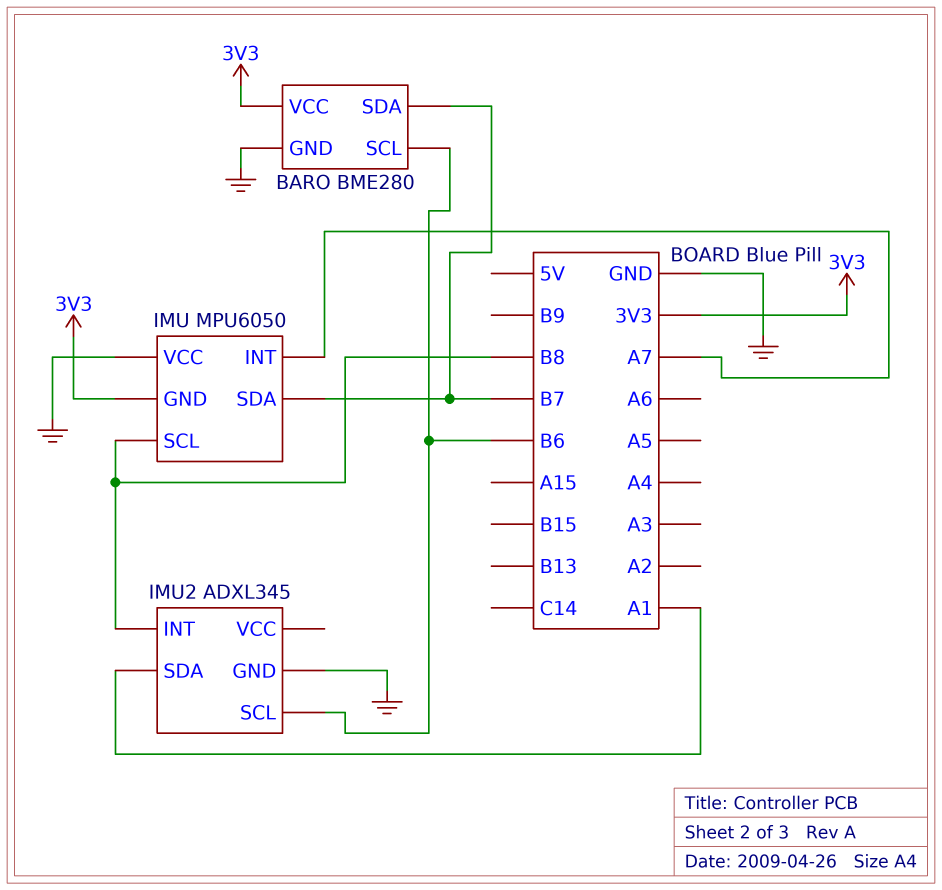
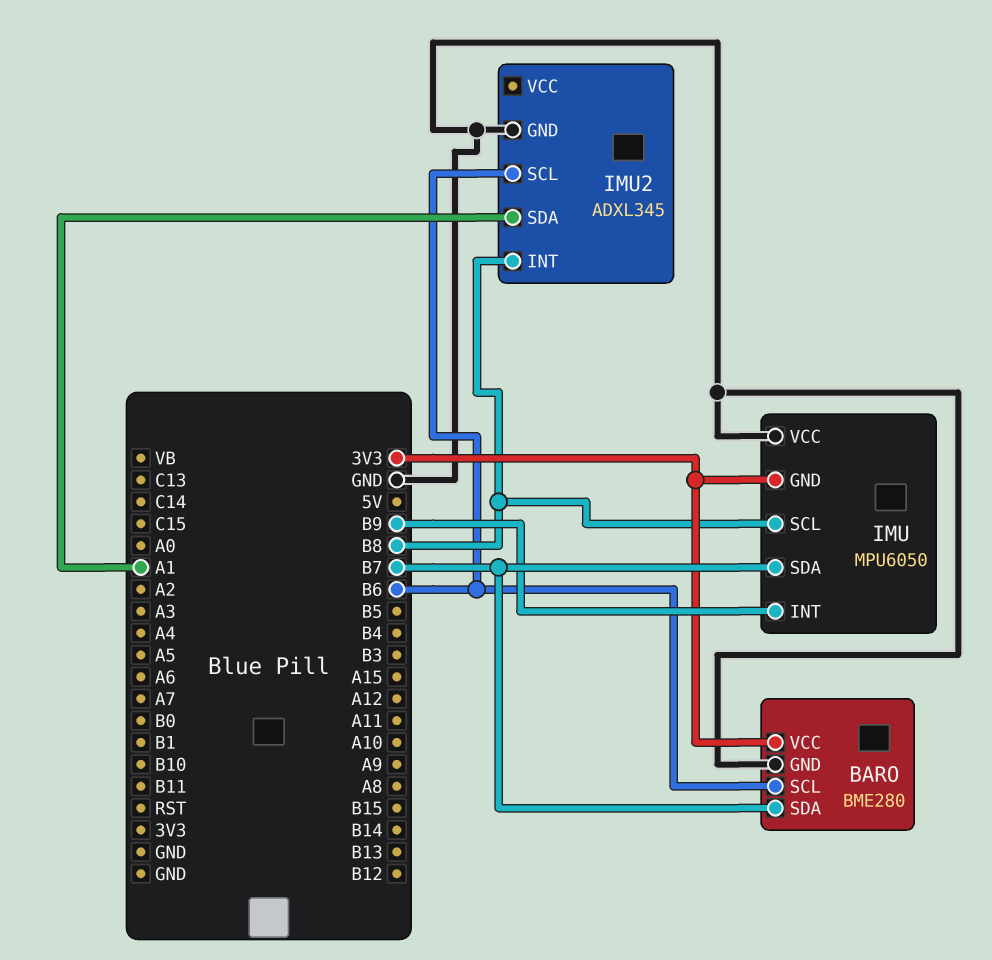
IMU pin INT: A7 -> B9

